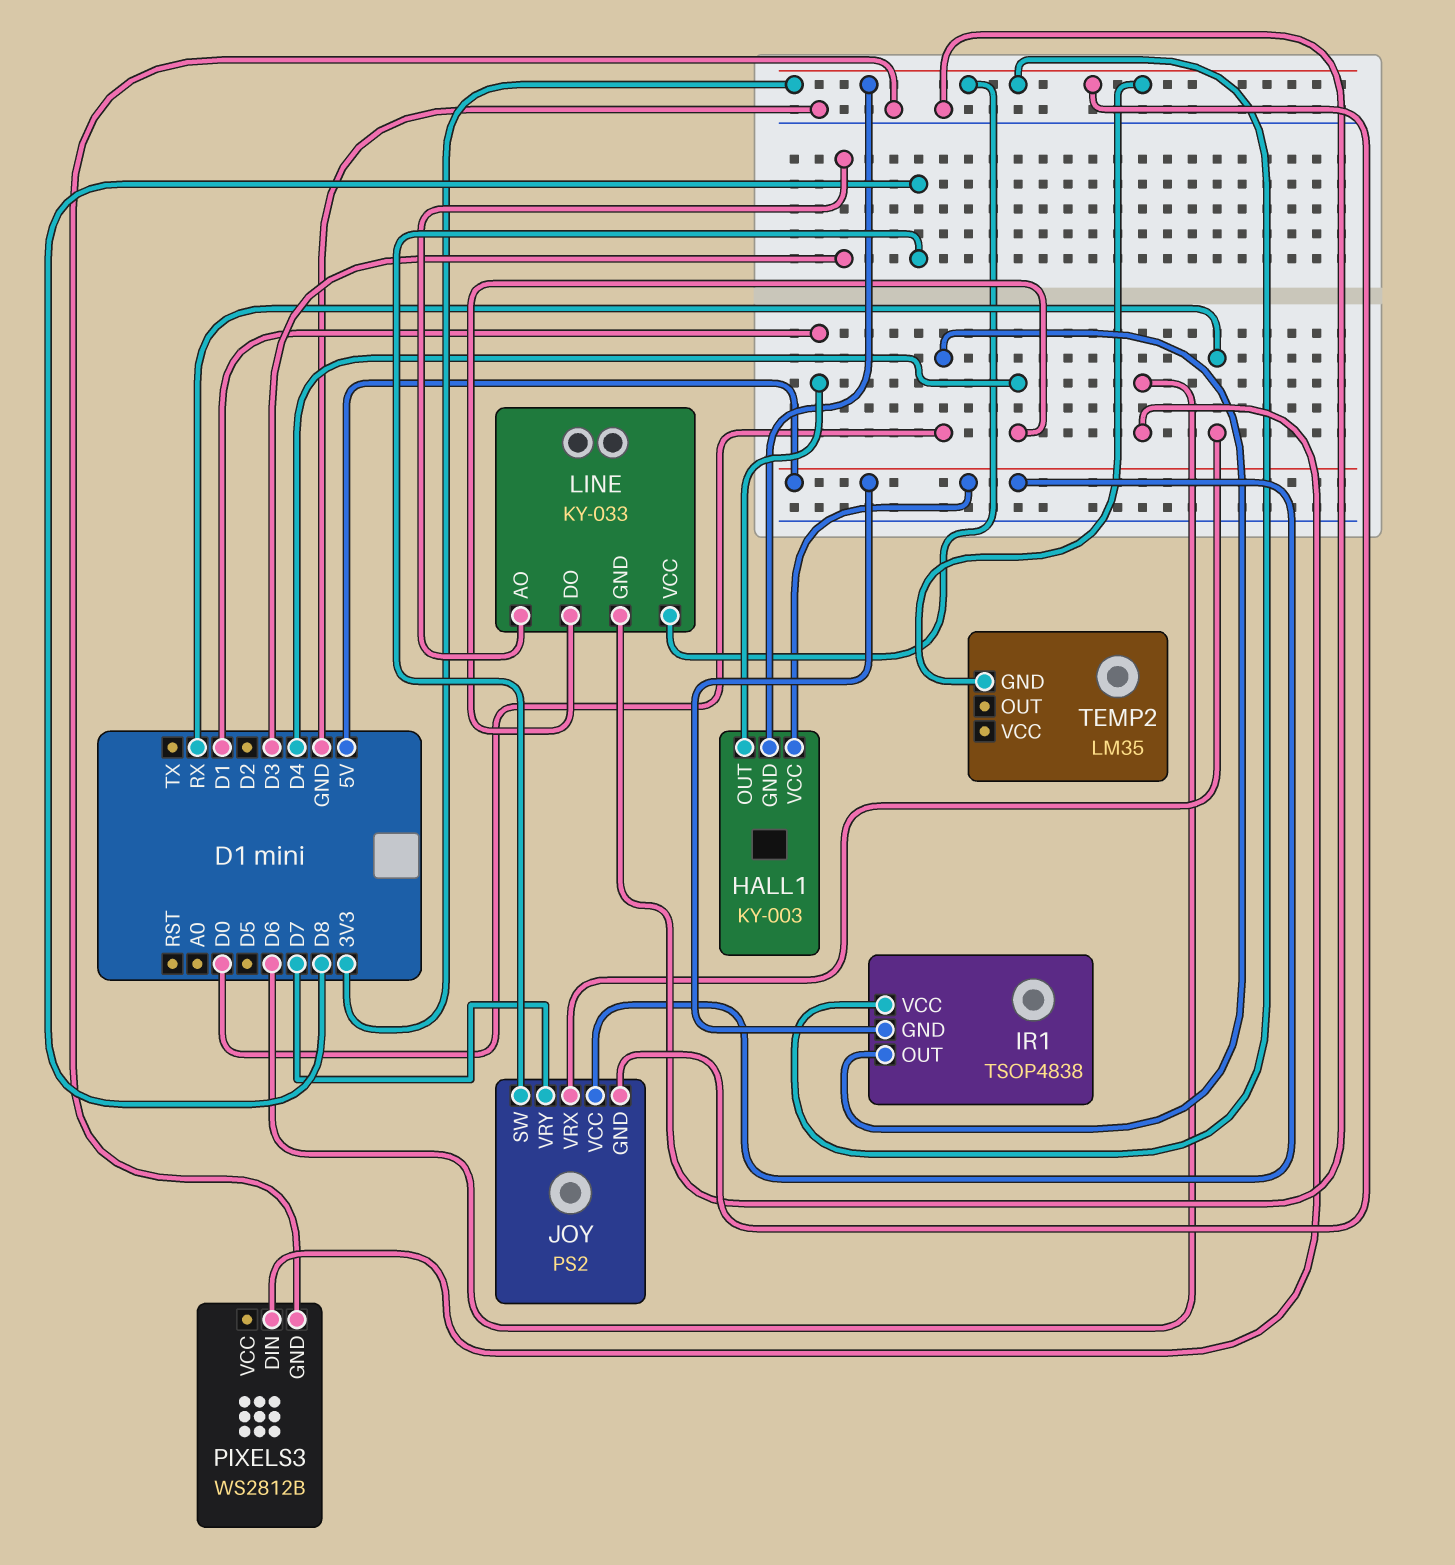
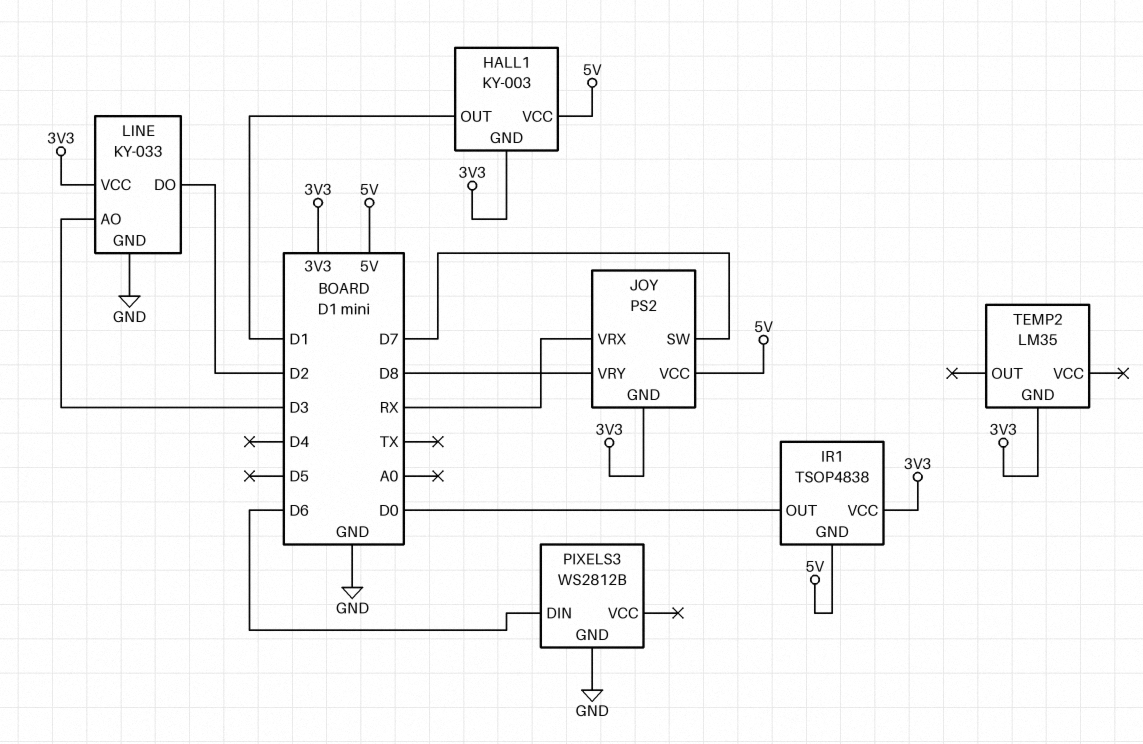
JOY pin SW: D8 -> D7
JOY pin VRY: D7 -> D8
LINE pin DO: D4 -> D2

